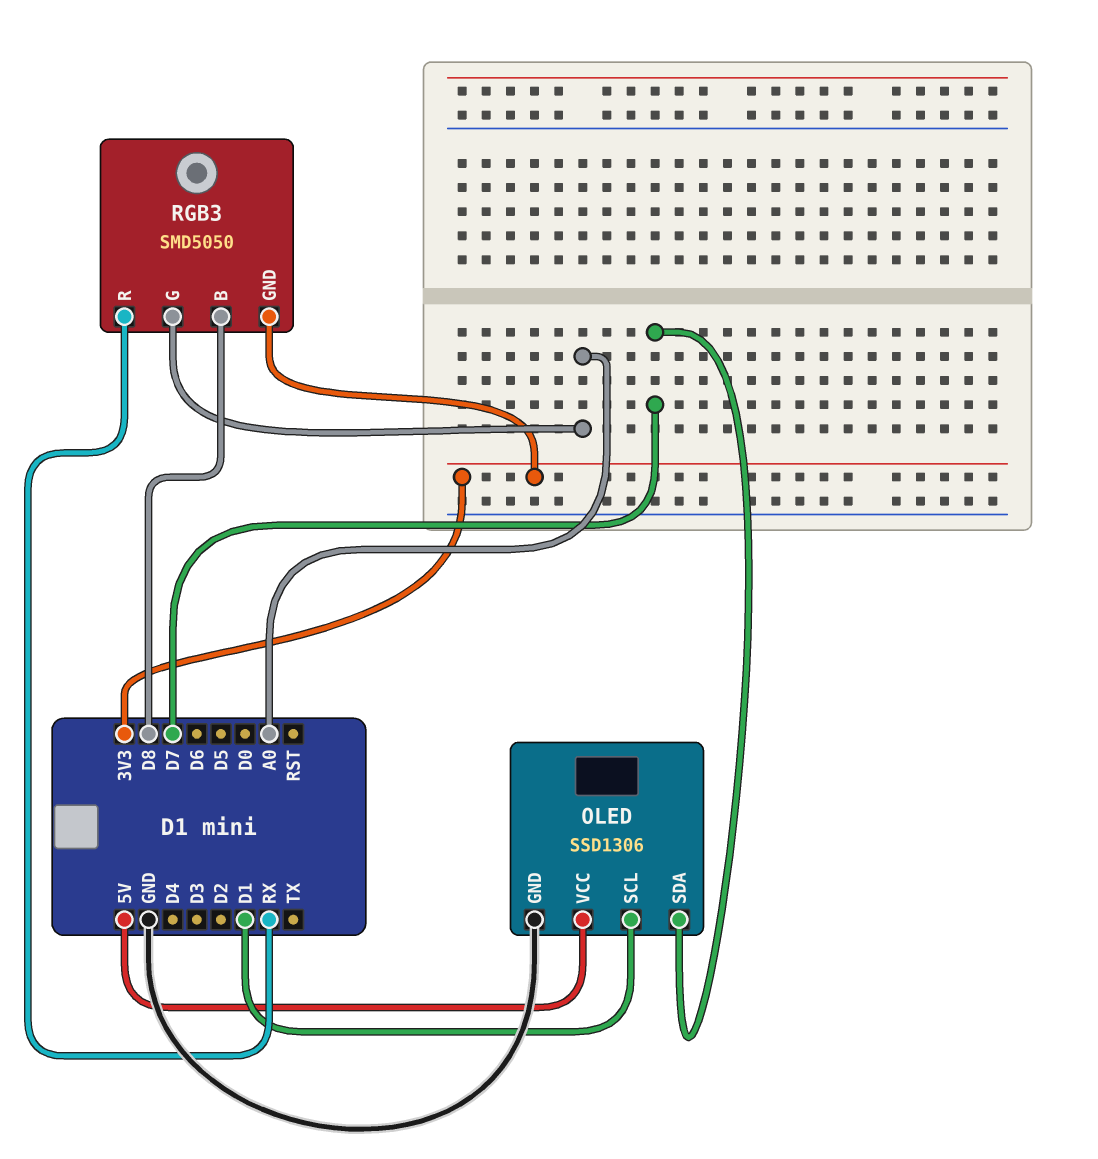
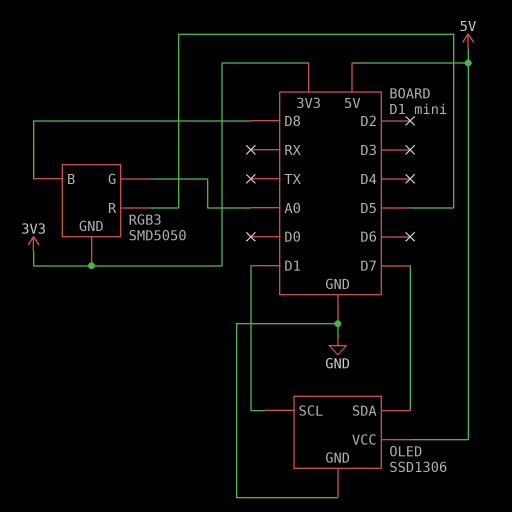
RGB3 pin R: RX -> D5

